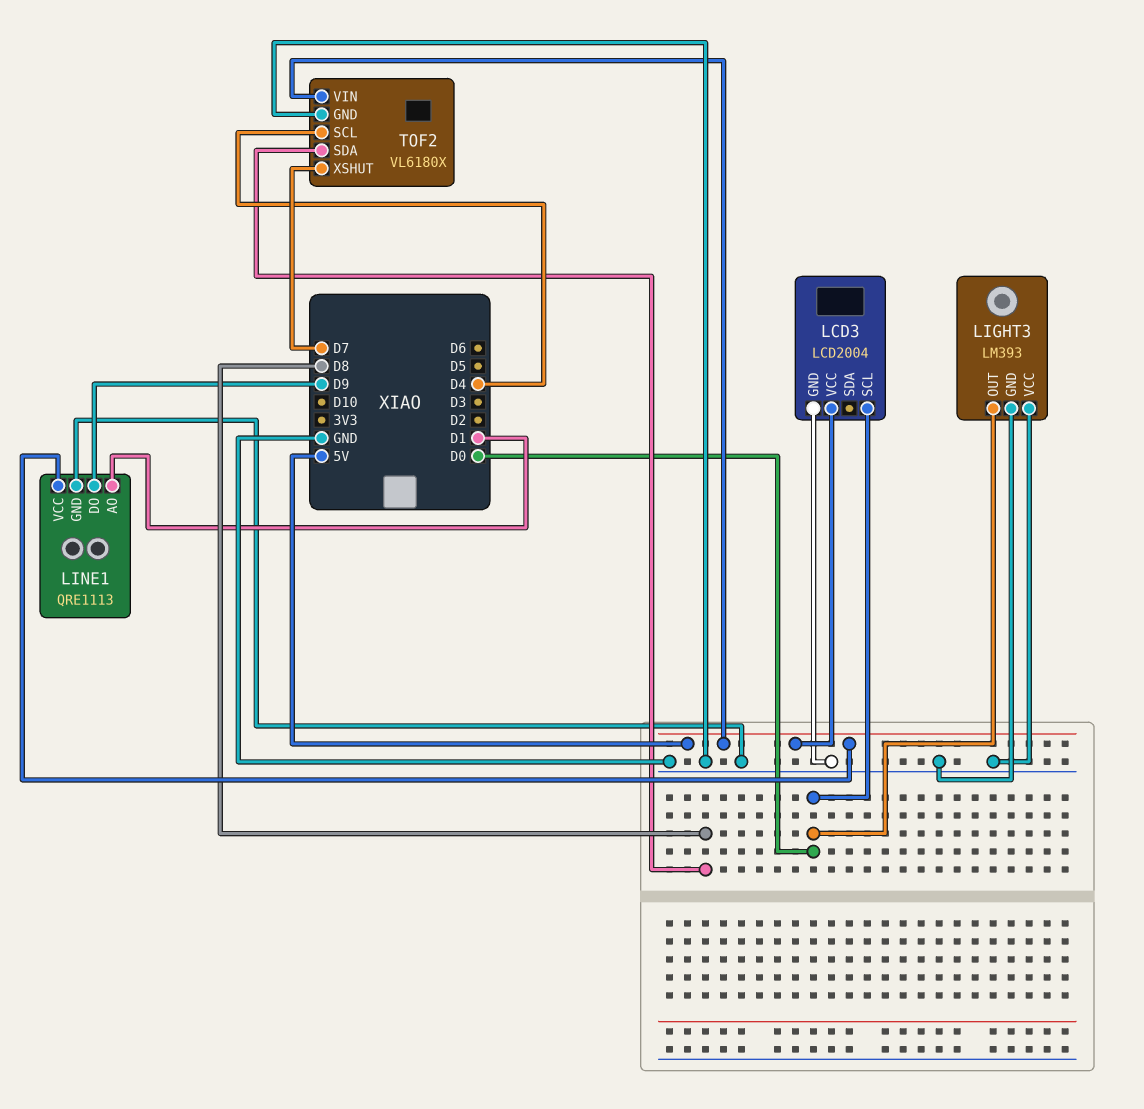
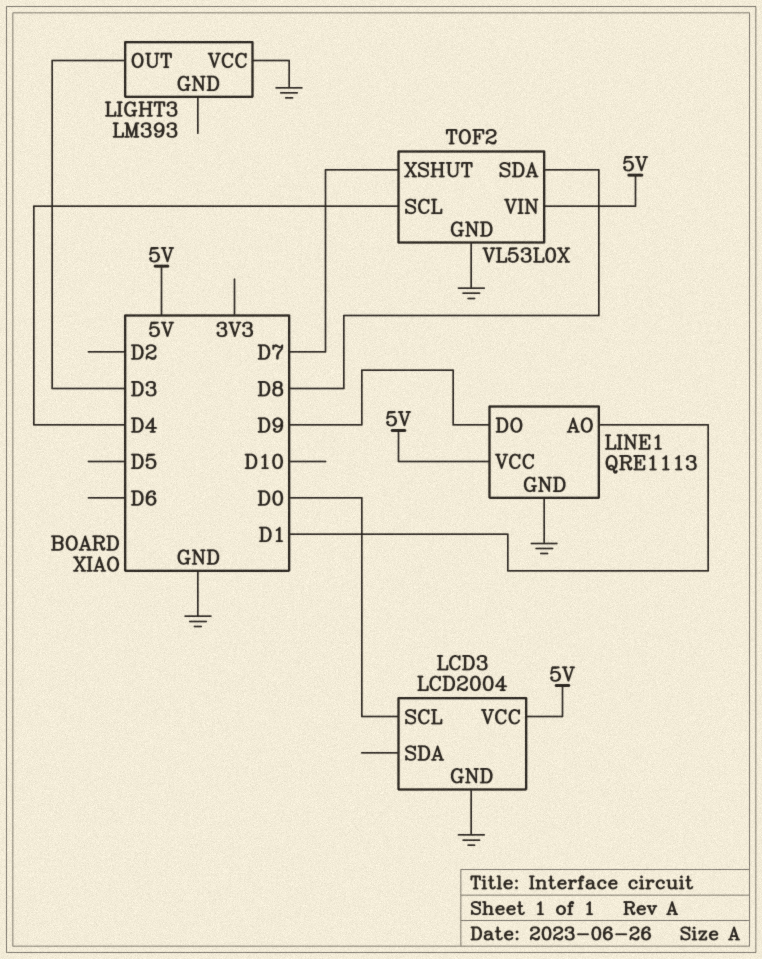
LIGHT3 pin GND: GND -> none
LIGHT3 pin OUT: D0 -> D3
TOF2: VL6180X -> VL53L0X

